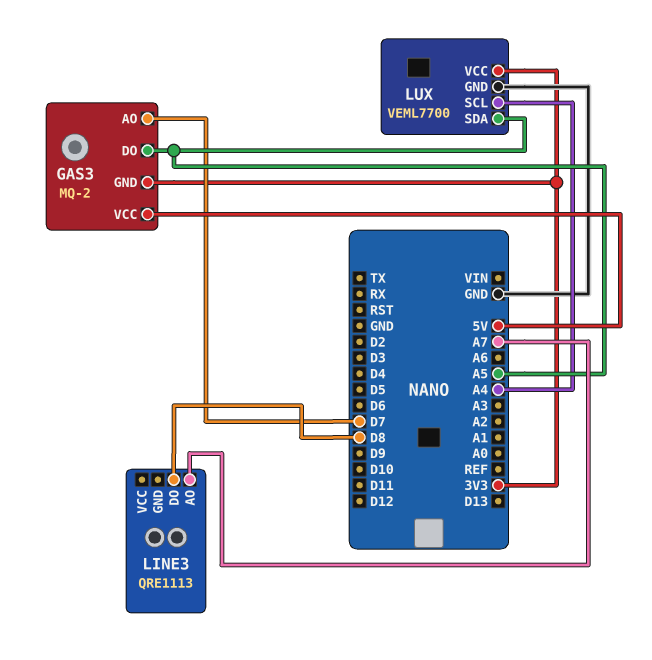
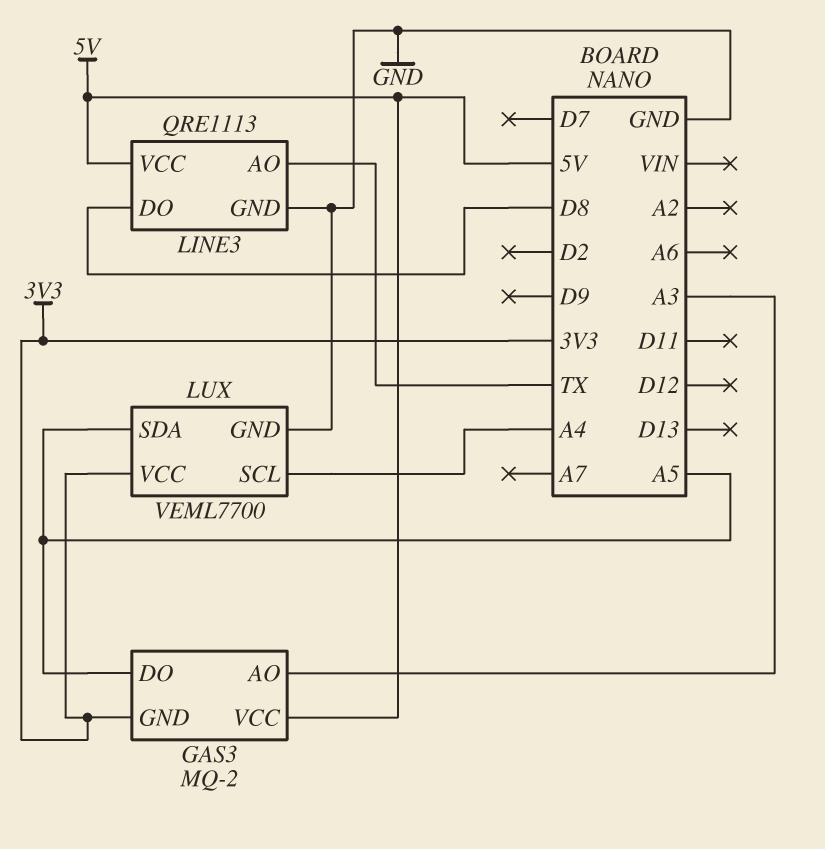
GAS3 pin AO: D7 -> A3
LINE3 pin AO: A7 -> TX
LINE3 pin GND: none -> GND
LINE3 pin VCC: none -> 5V

